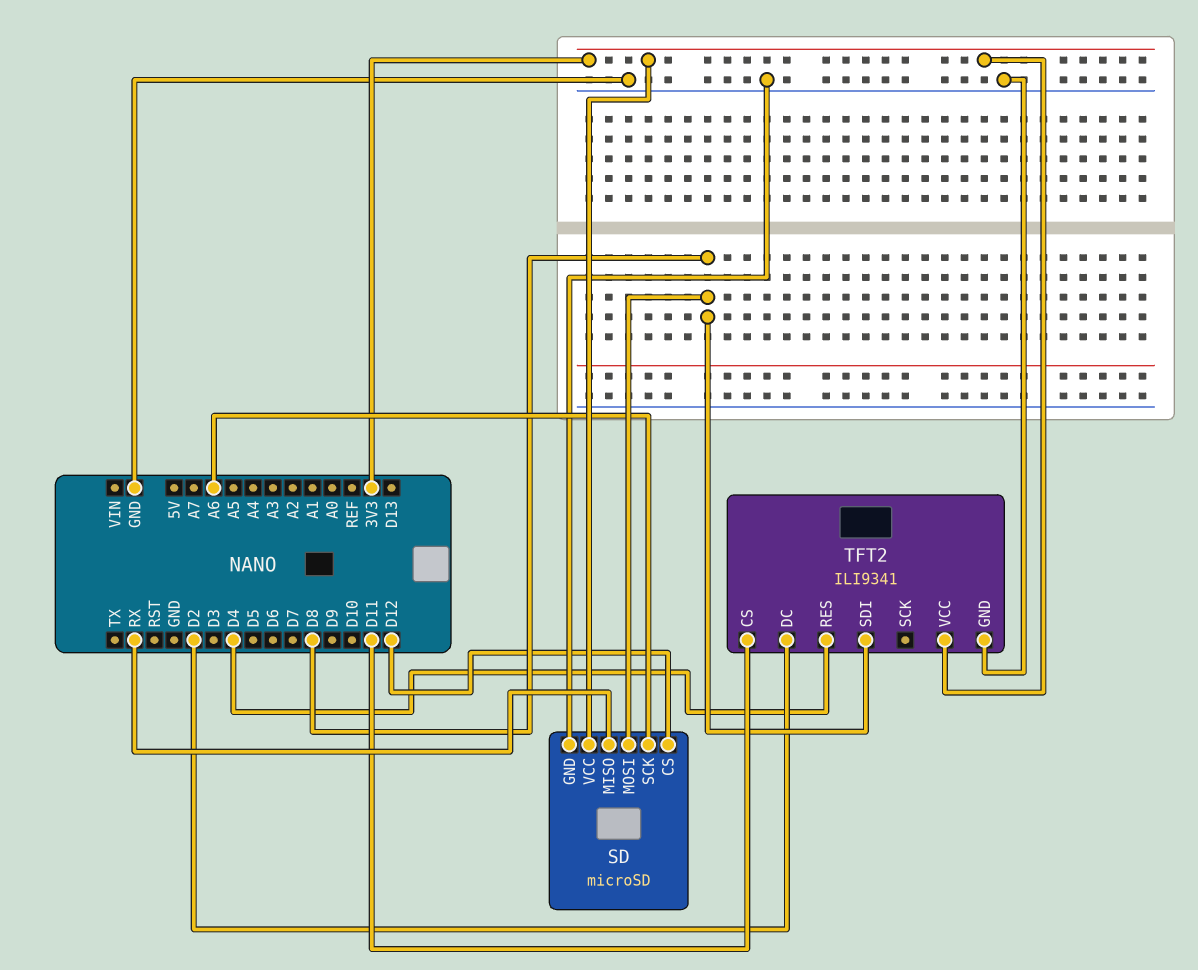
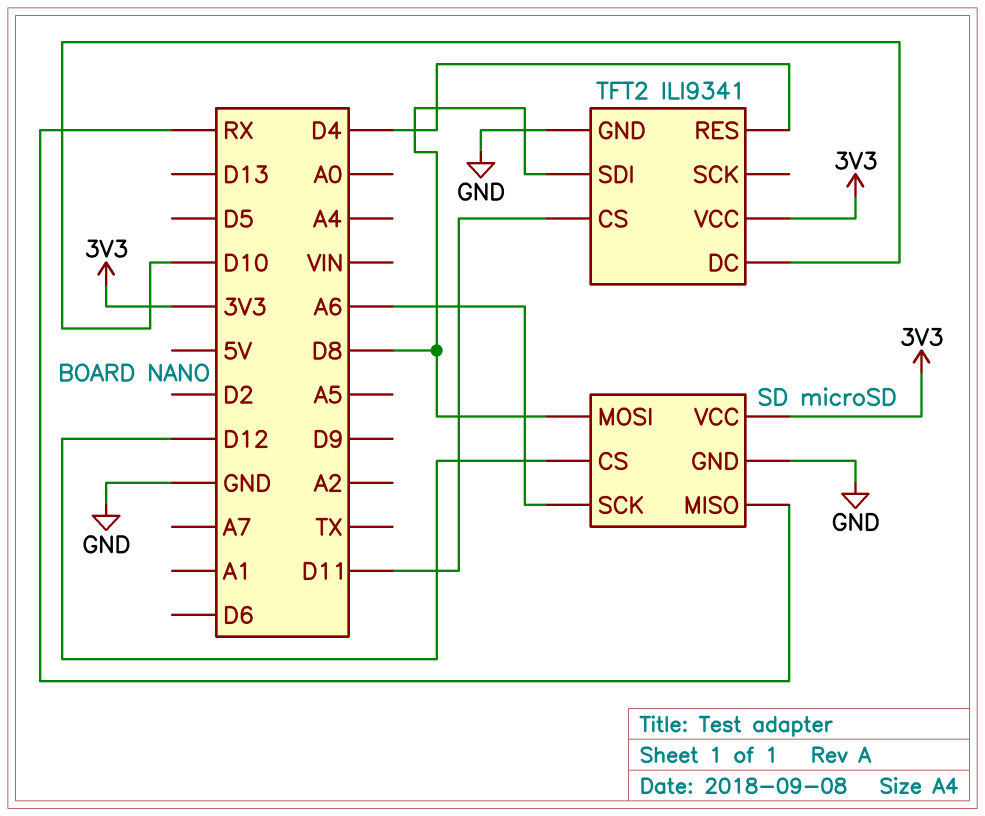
TFT2 pin DC: D2 -> D10

